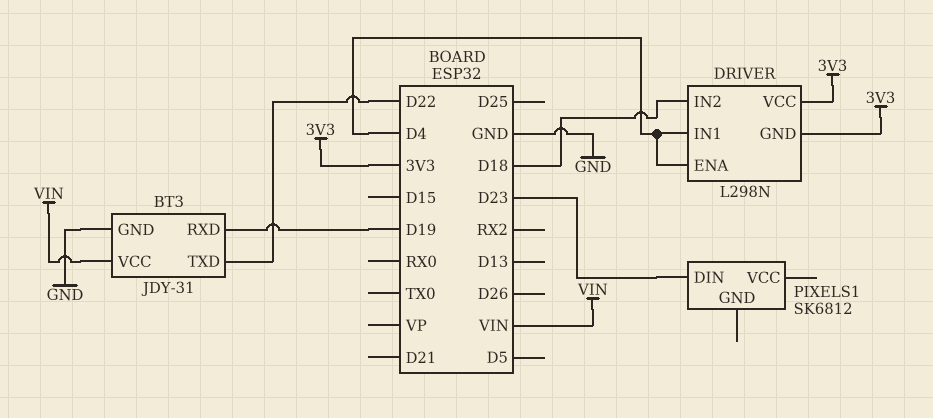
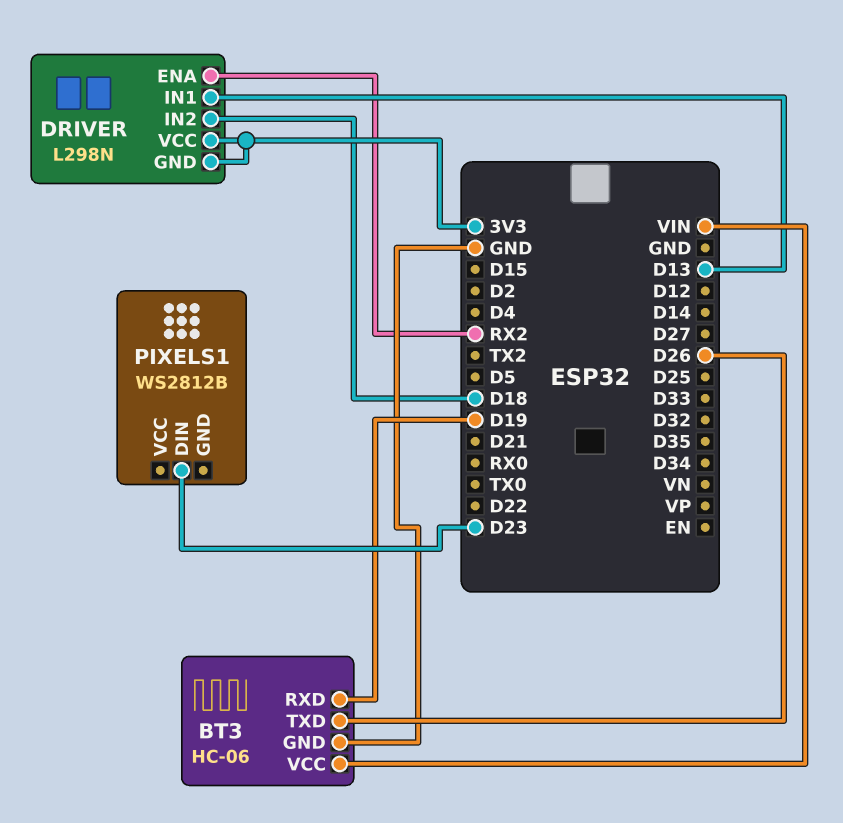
BT3: JDY-31 -> HC-06
BT3 pin TXD: D22 -> D26
DRIVER pin ENA: D4 -> RX2
DRIVER pin IN1: D4 -> D13
PIXELS1: SK6812 -> WS2812B

